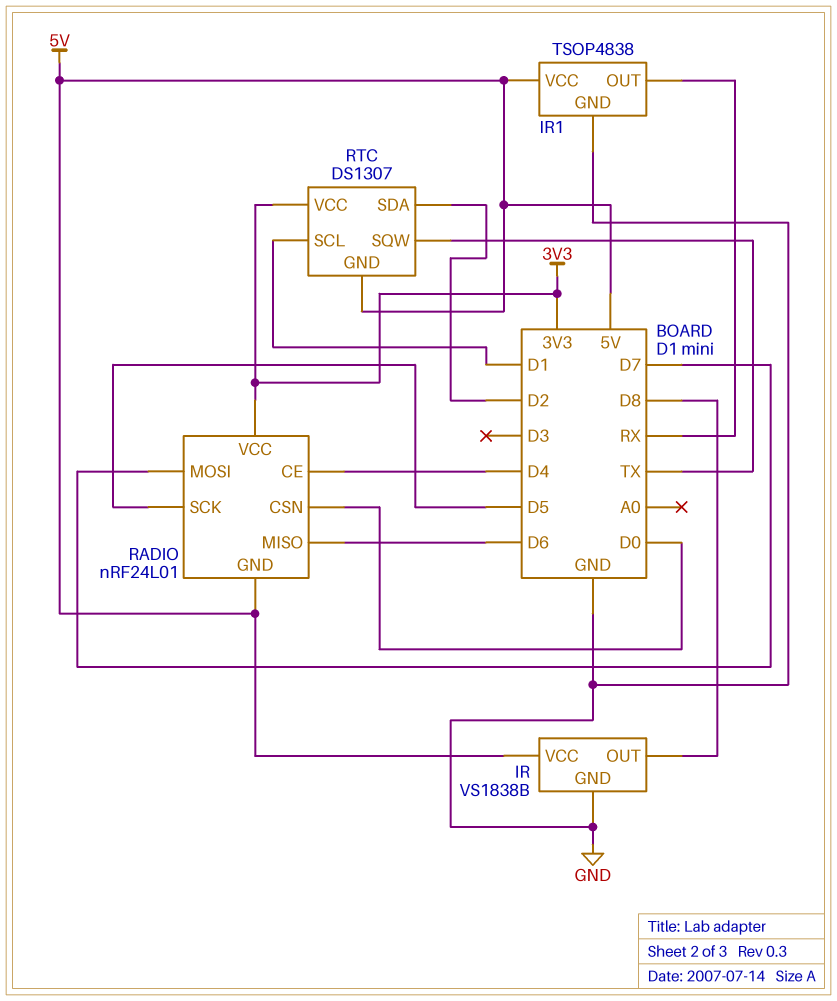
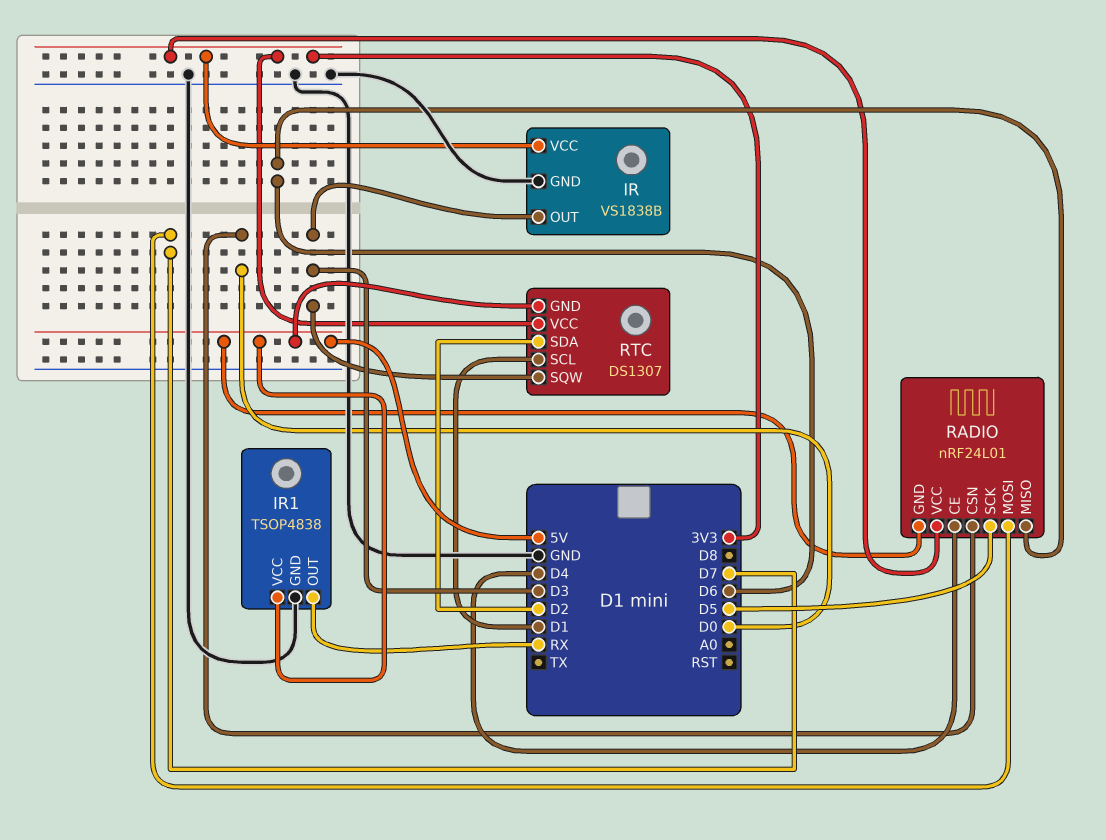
IR pin OUT: D8 -> D3
IR pin VCC: 5V -> 3V3
RTC pin SQW: TX -> D3

